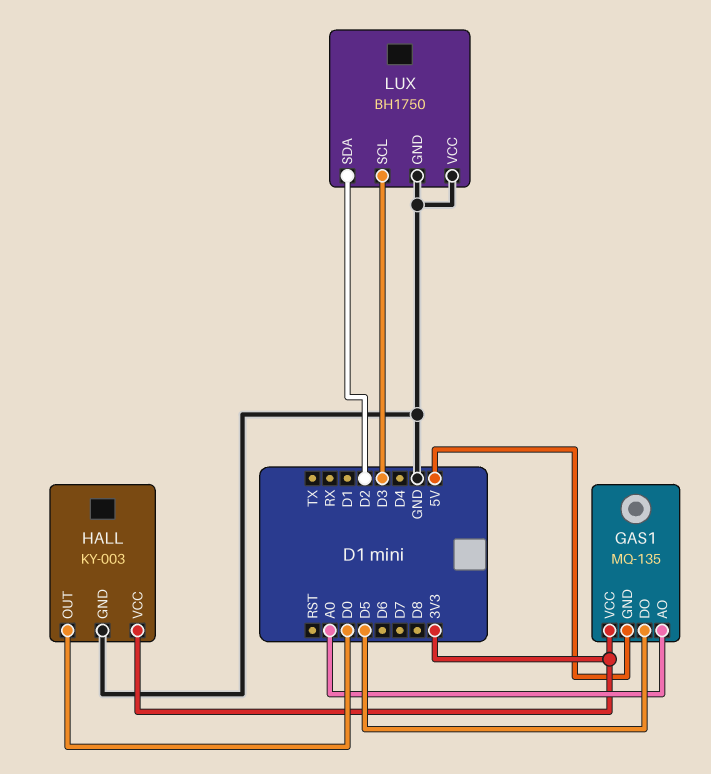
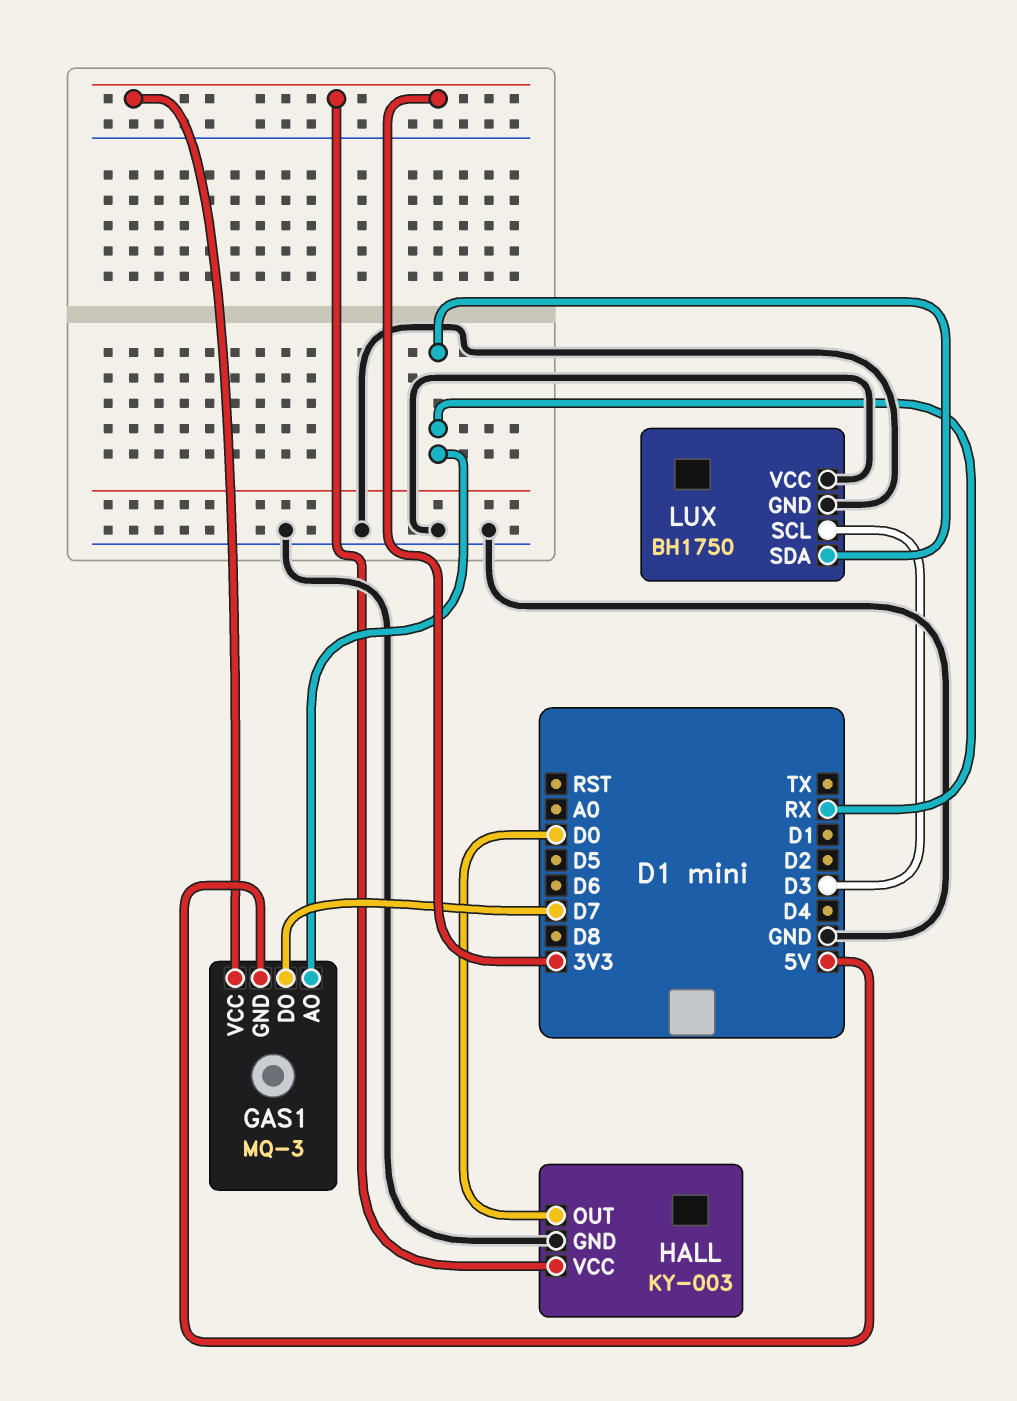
GAS1: MQ-135 -> MQ-3
GAS1 pin AO: A0 -> RX
GAS1 pin DO: D5 -> D7
LUX pin SDA: D2 -> RX

